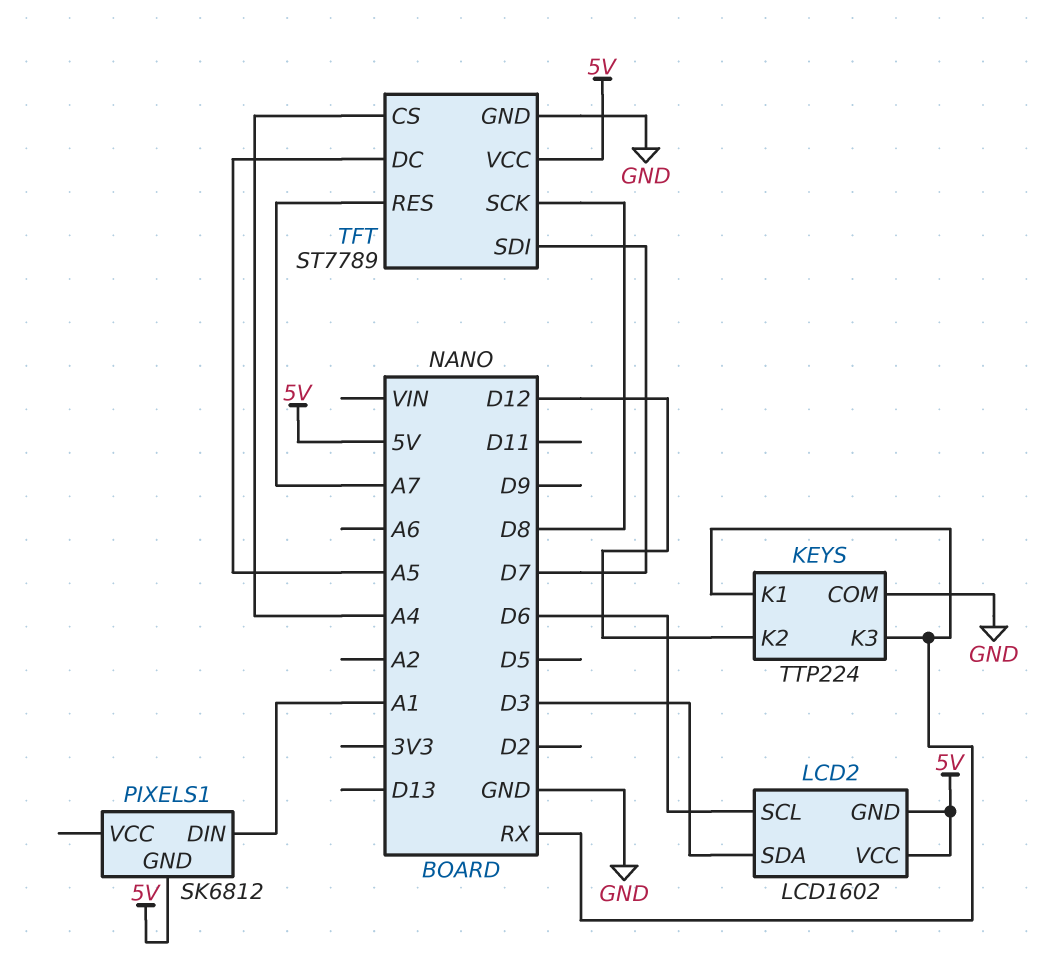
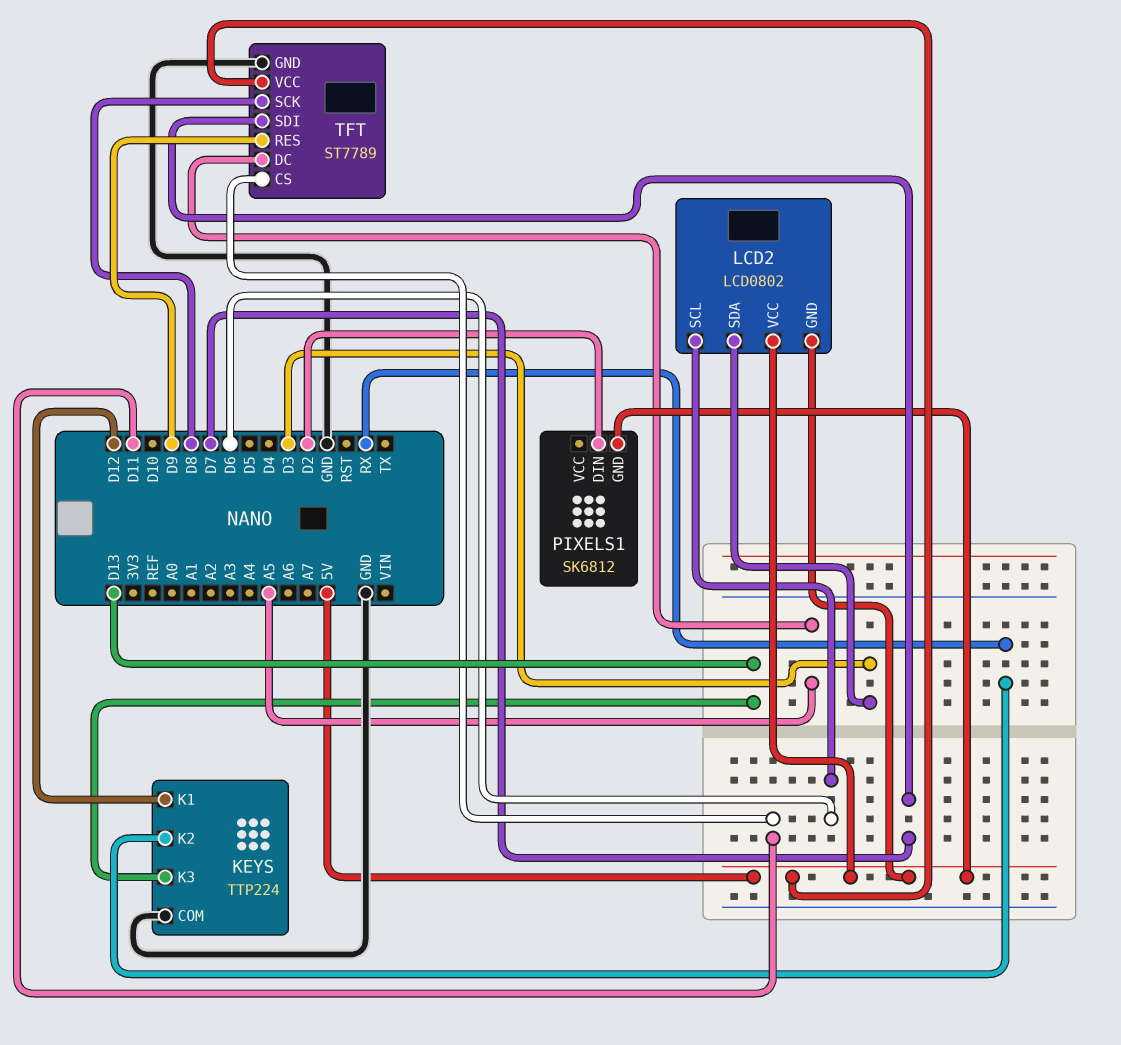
KEYS pin K1: RX -> D12
KEYS pin K2: D12 -> RX
KEYS pin K3: RX -> D13
LCD2: LCD1602 -> LCD0802
PIXELS1 pin DIN: A1 -> D2
TFT pin CS: A4 -> D11
TFT pin RES: A7 -> D9

